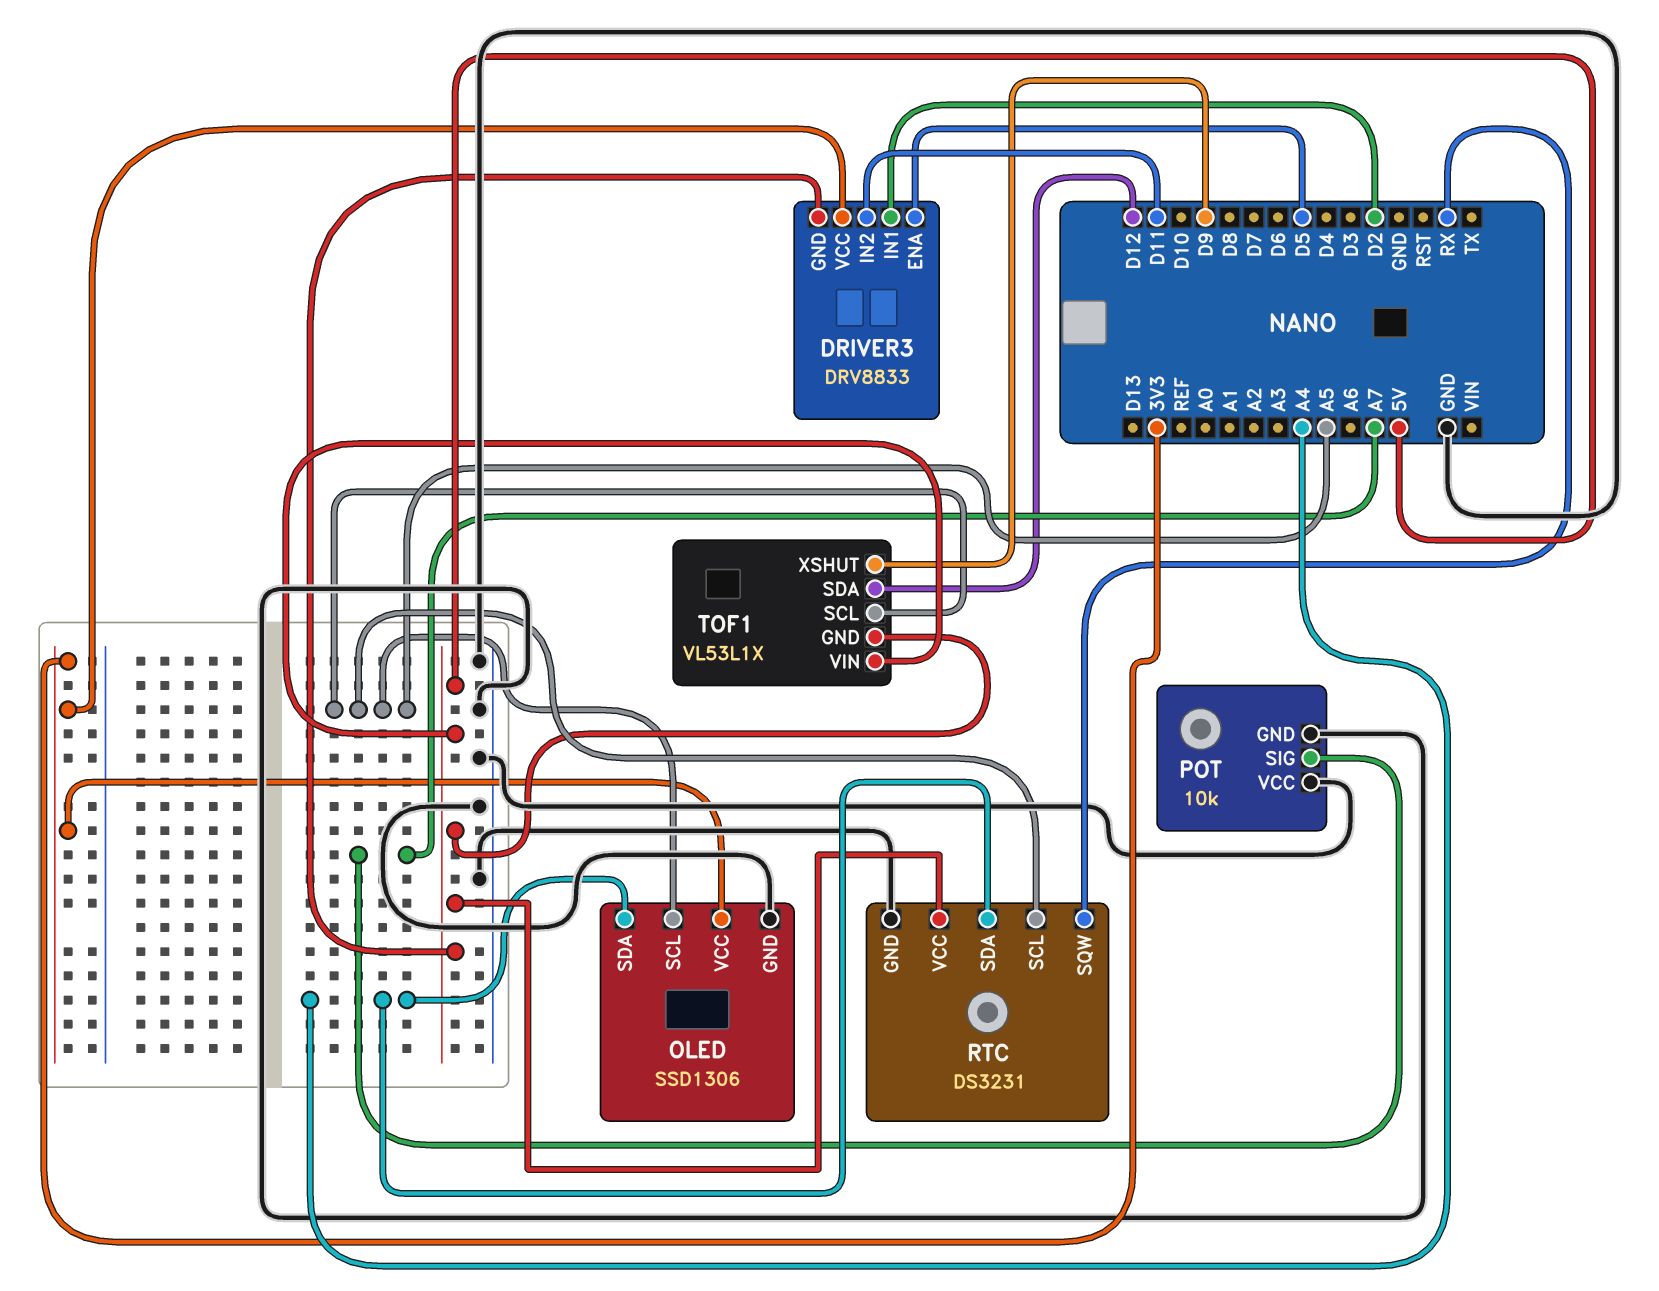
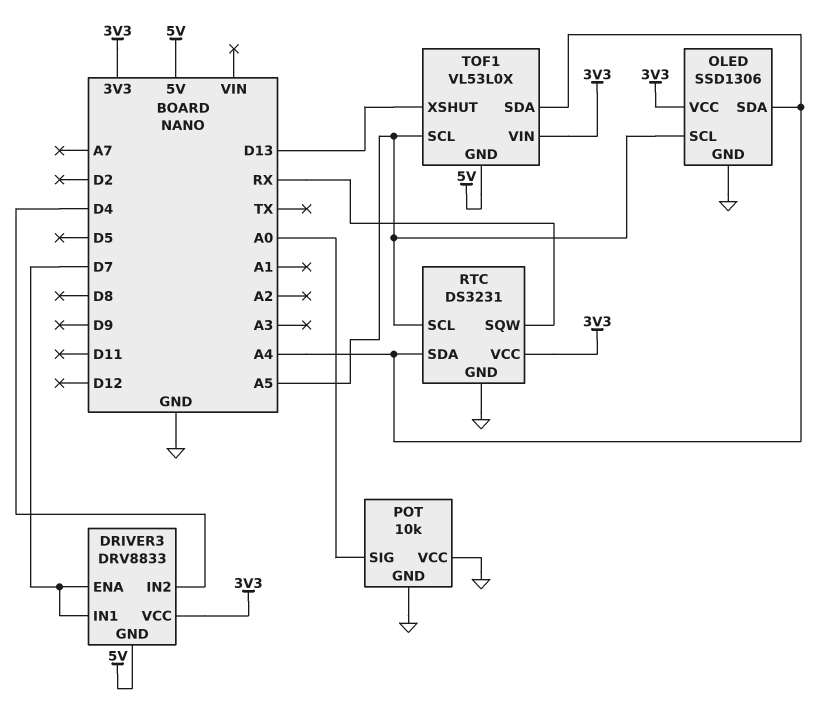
DRIVER3 pin ENA: D5 -> D7
DRIVER3 pin IN1: D2 -> D7
DRIVER3 pin IN2: D11 -> D4
POT pin SIG: A7 -> A0
RTC pin VCC: 5V -> 3V3
TOF1: VL53L1X -> VL53L0X
TOF1 pin SDA: D12 -> A4
TOF1 pin VIN: 5V -> 3V3
TOF1 pin XSHUT: D9 -> D13

